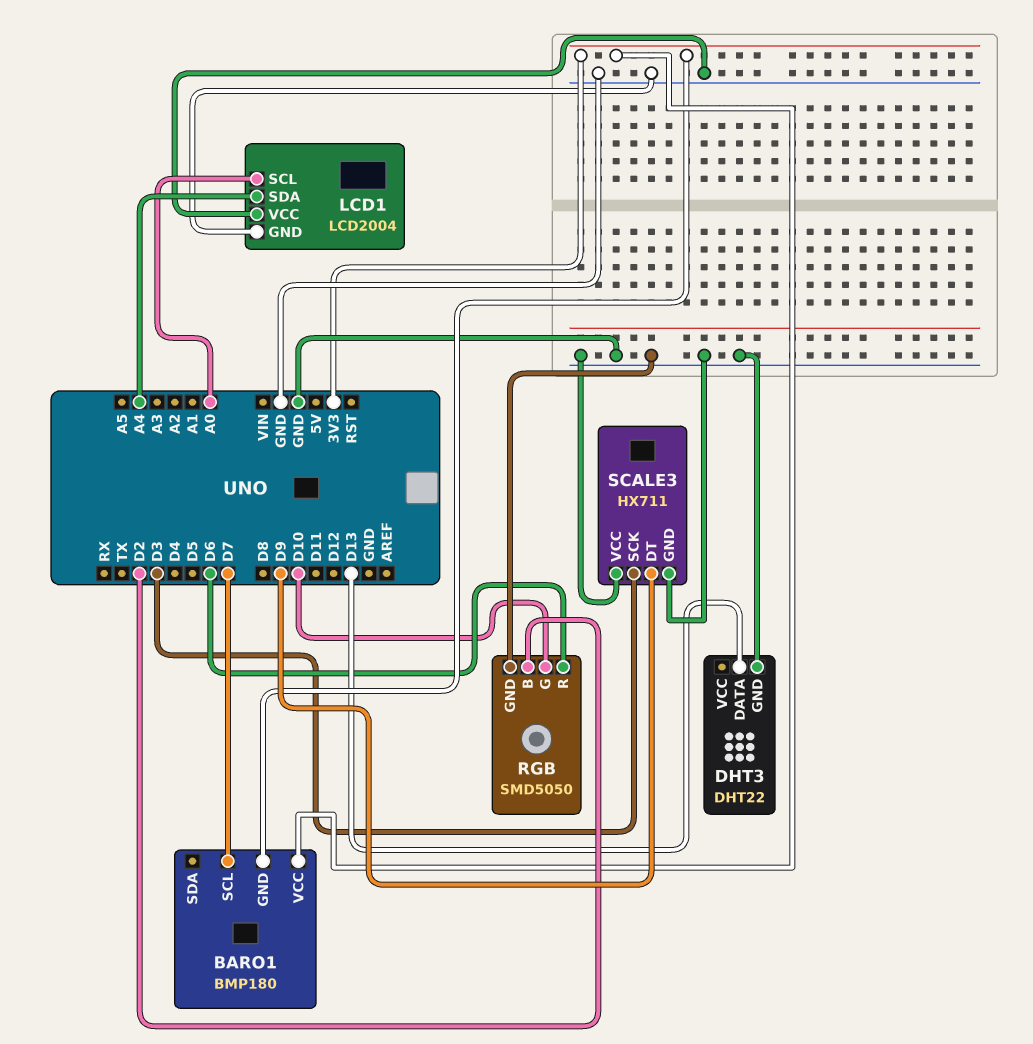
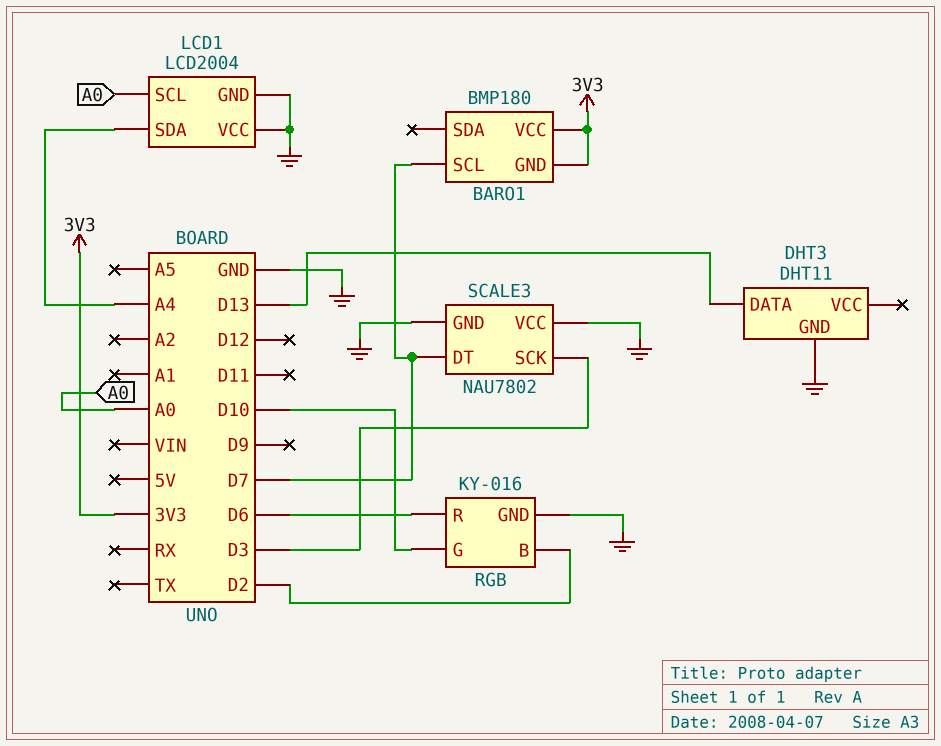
DHT3: DHT22 -> DHT11
RGB: SMD5050 -> KY-016
SCALE3: HX711 -> NAU7802
SCALE3 pin DT: D9 -> D7

